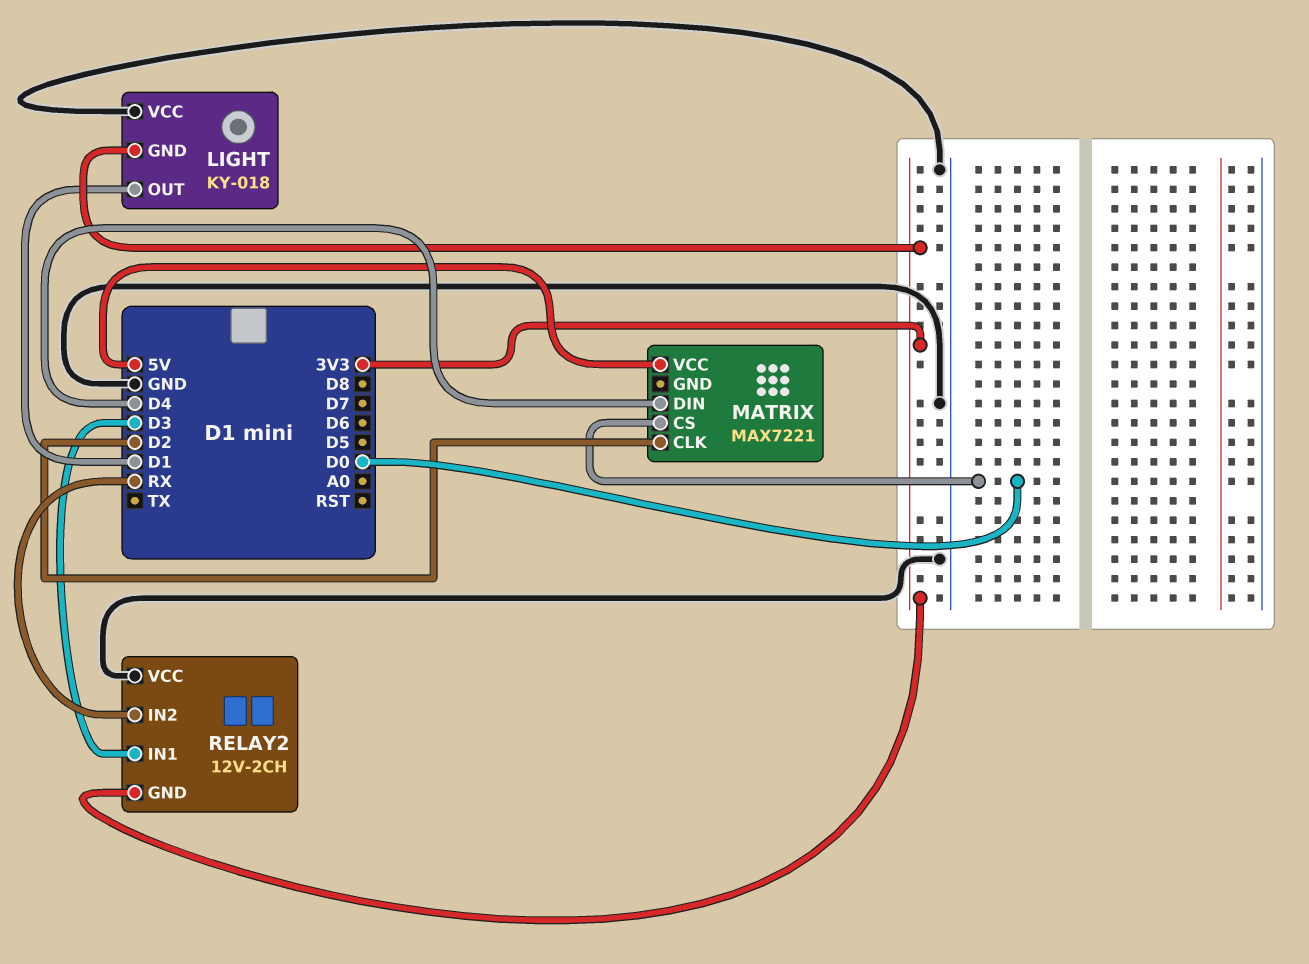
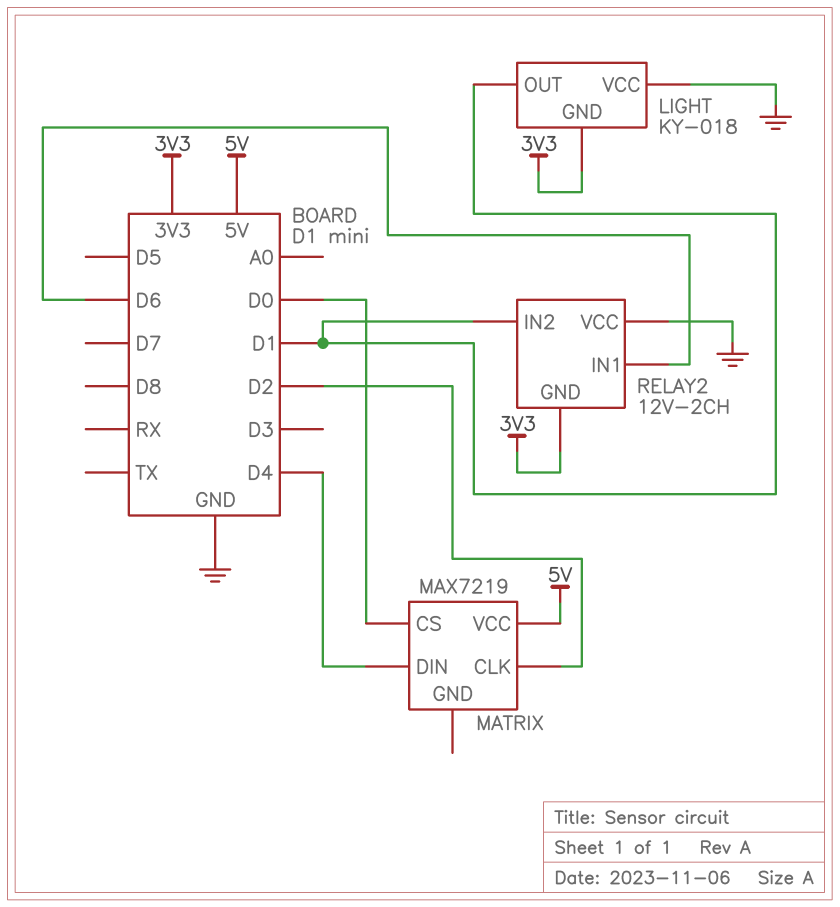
MATRIX: MAX7221 -> MAX7219
RELAY2 pin IN1: D3 -> D6
RELAY2 pin IN2: RX -> D1

